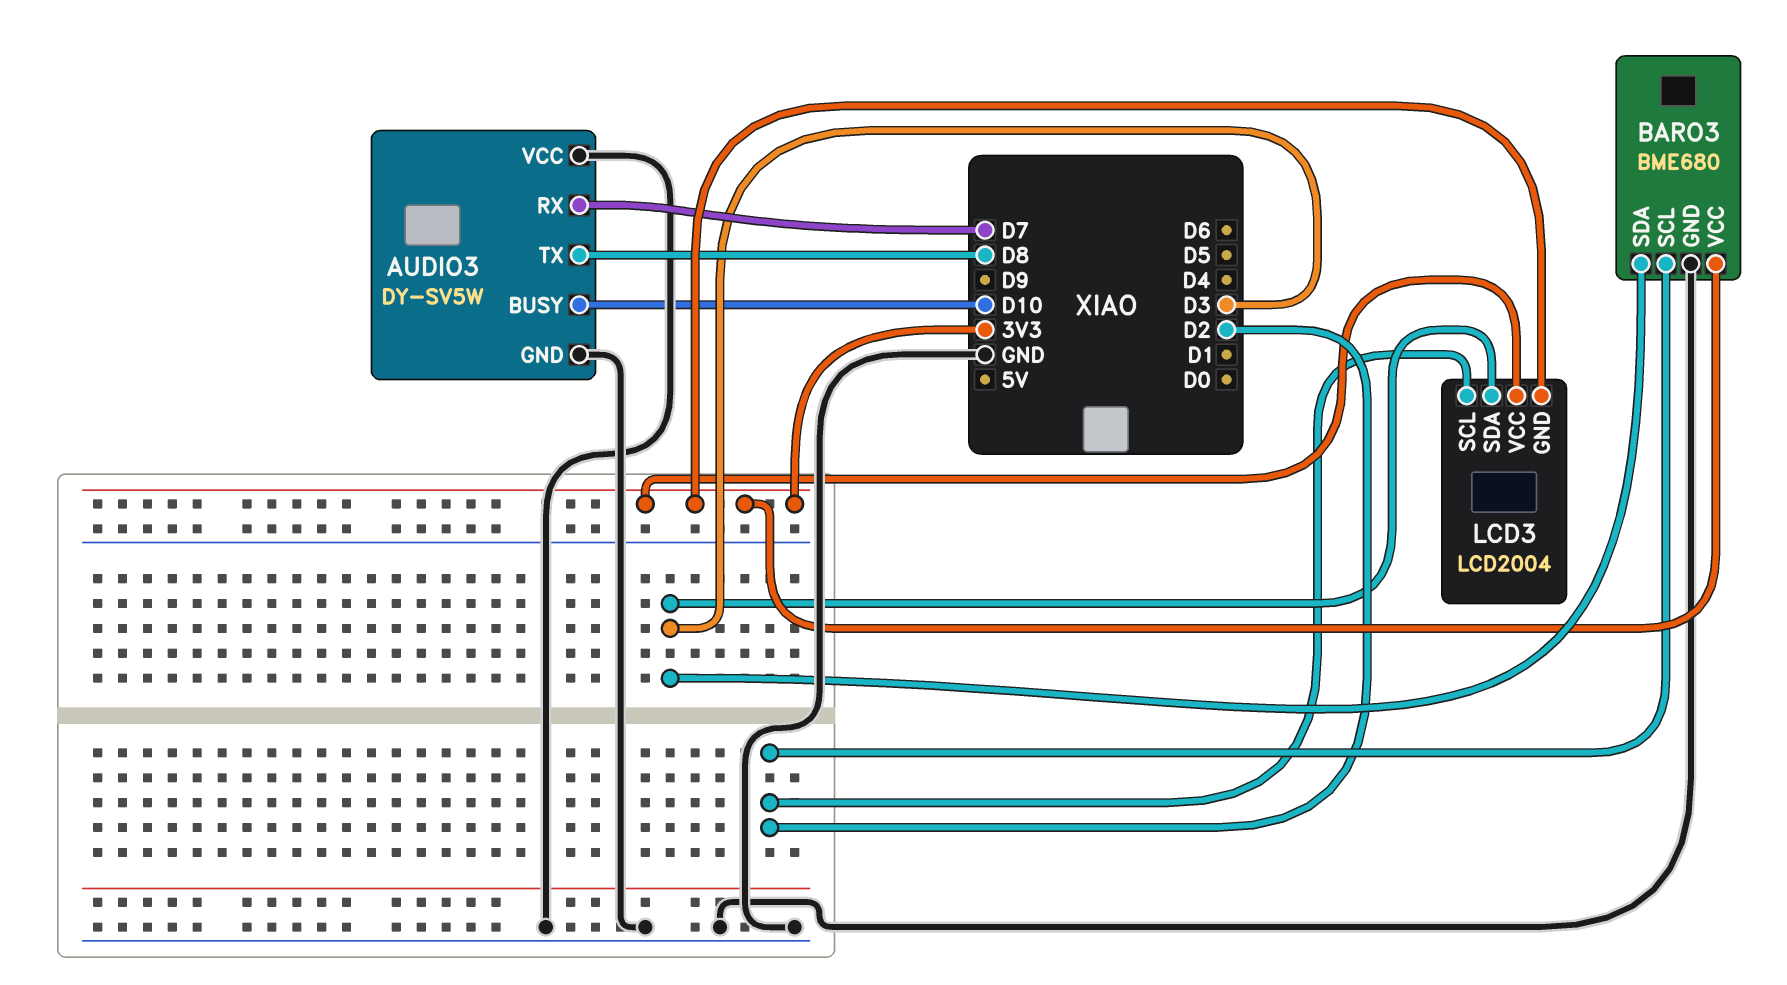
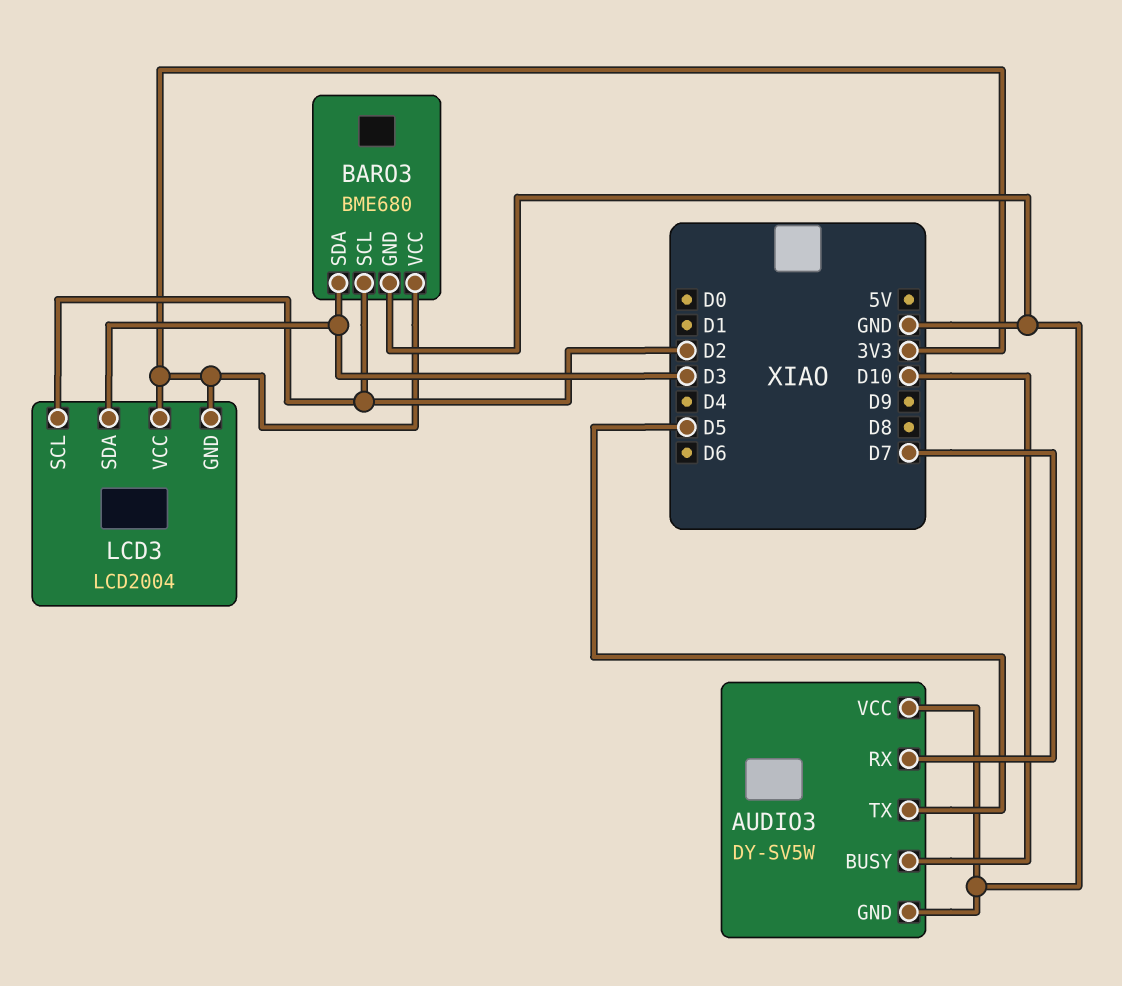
AUDIO3 pin TX: D8 -> D5

